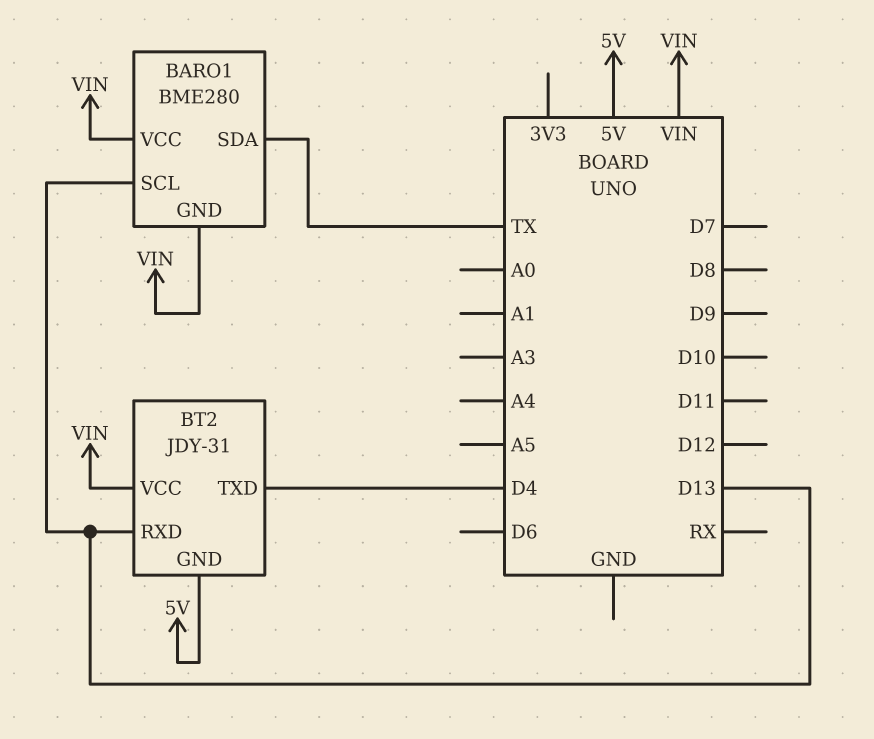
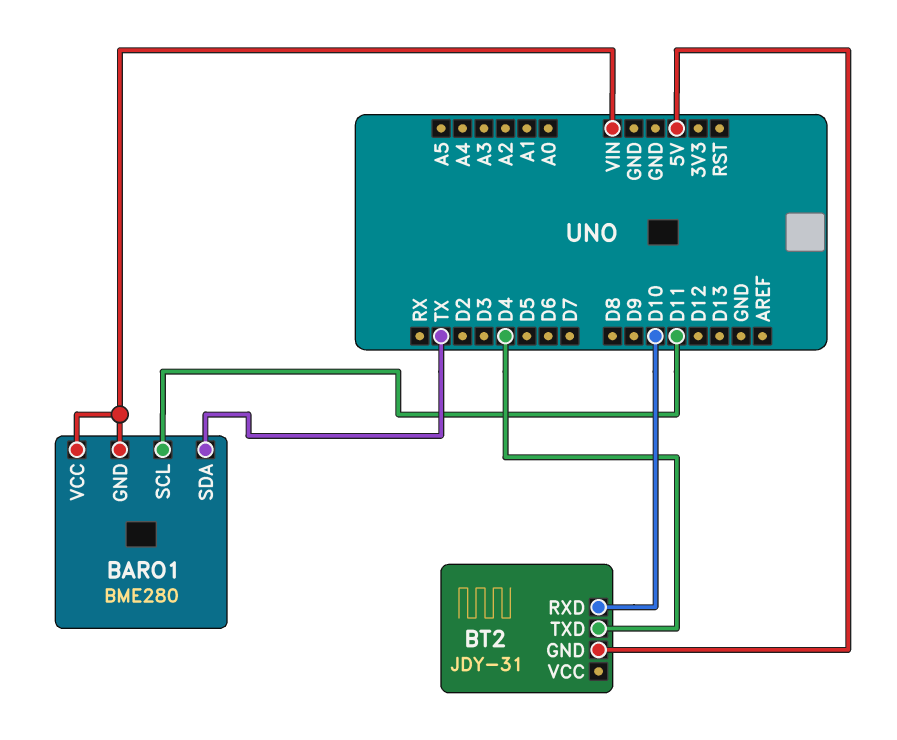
BARO1 pin SCL: D13 -> D11
BT2 pin RXD: D13 -> D10
BT2 pin VCC: VIN -> none

